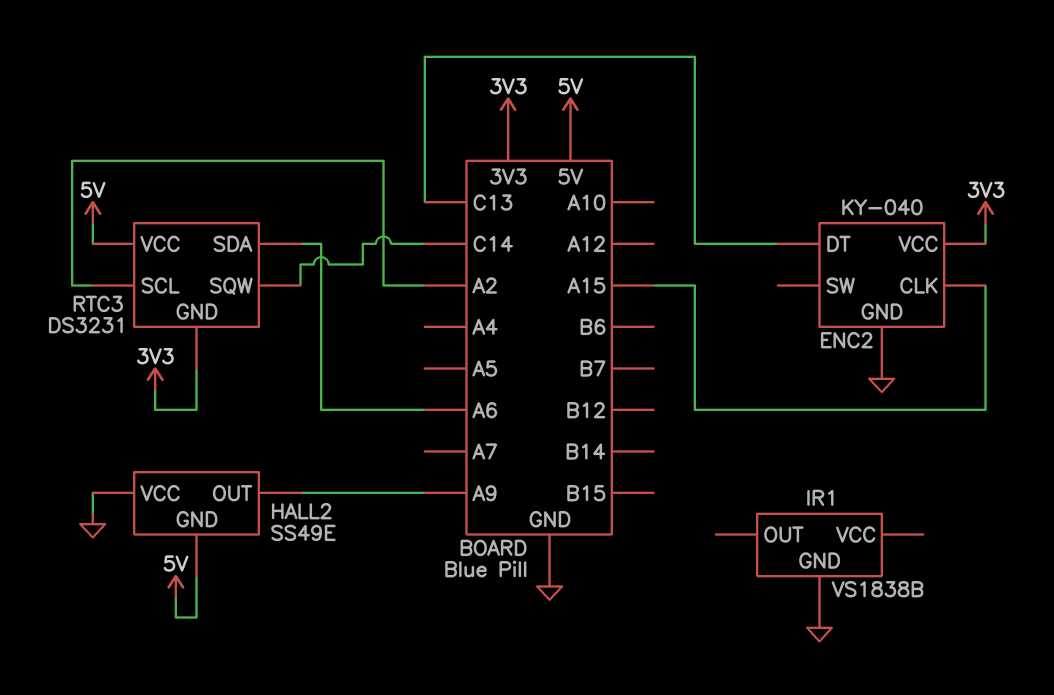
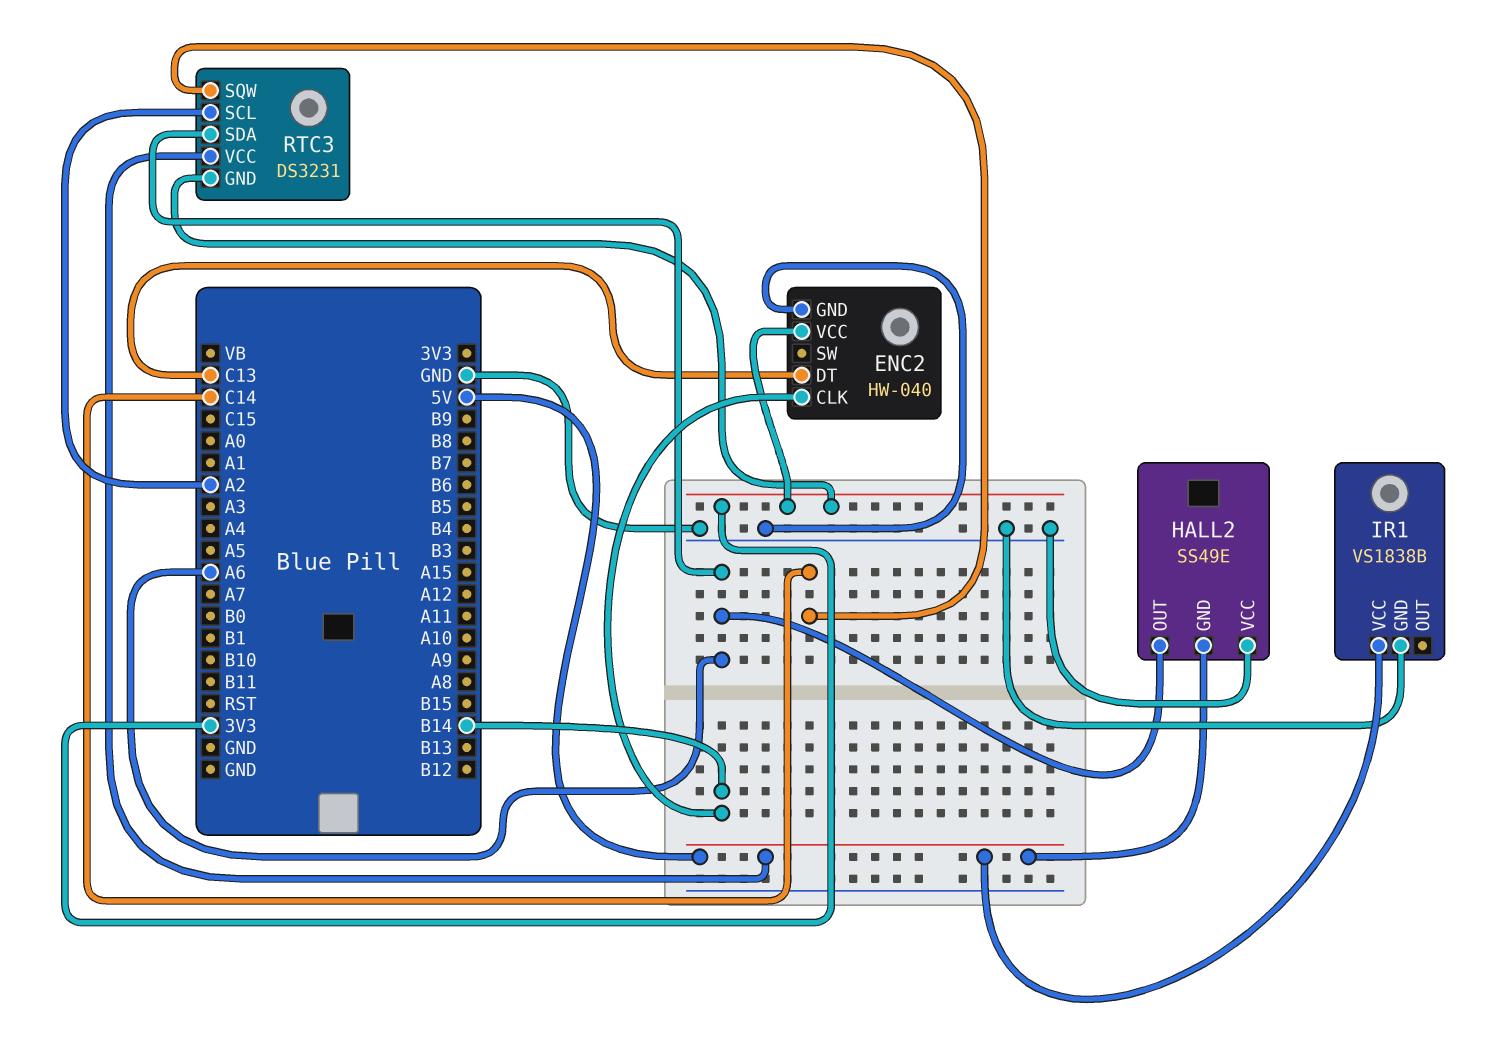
ENC2: KY-040 -> HW-040
ENC2 pin CLK: A15 -> B14
HALL2 pin OUT: A9 -> A6
IR1 pin VCC: none -> 5V

